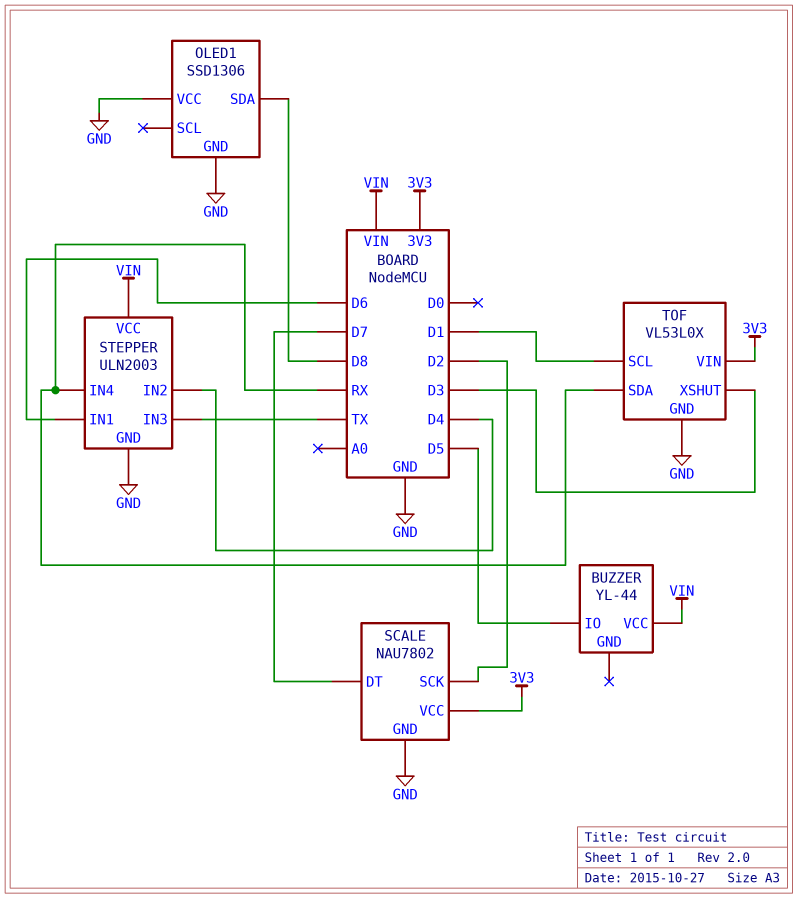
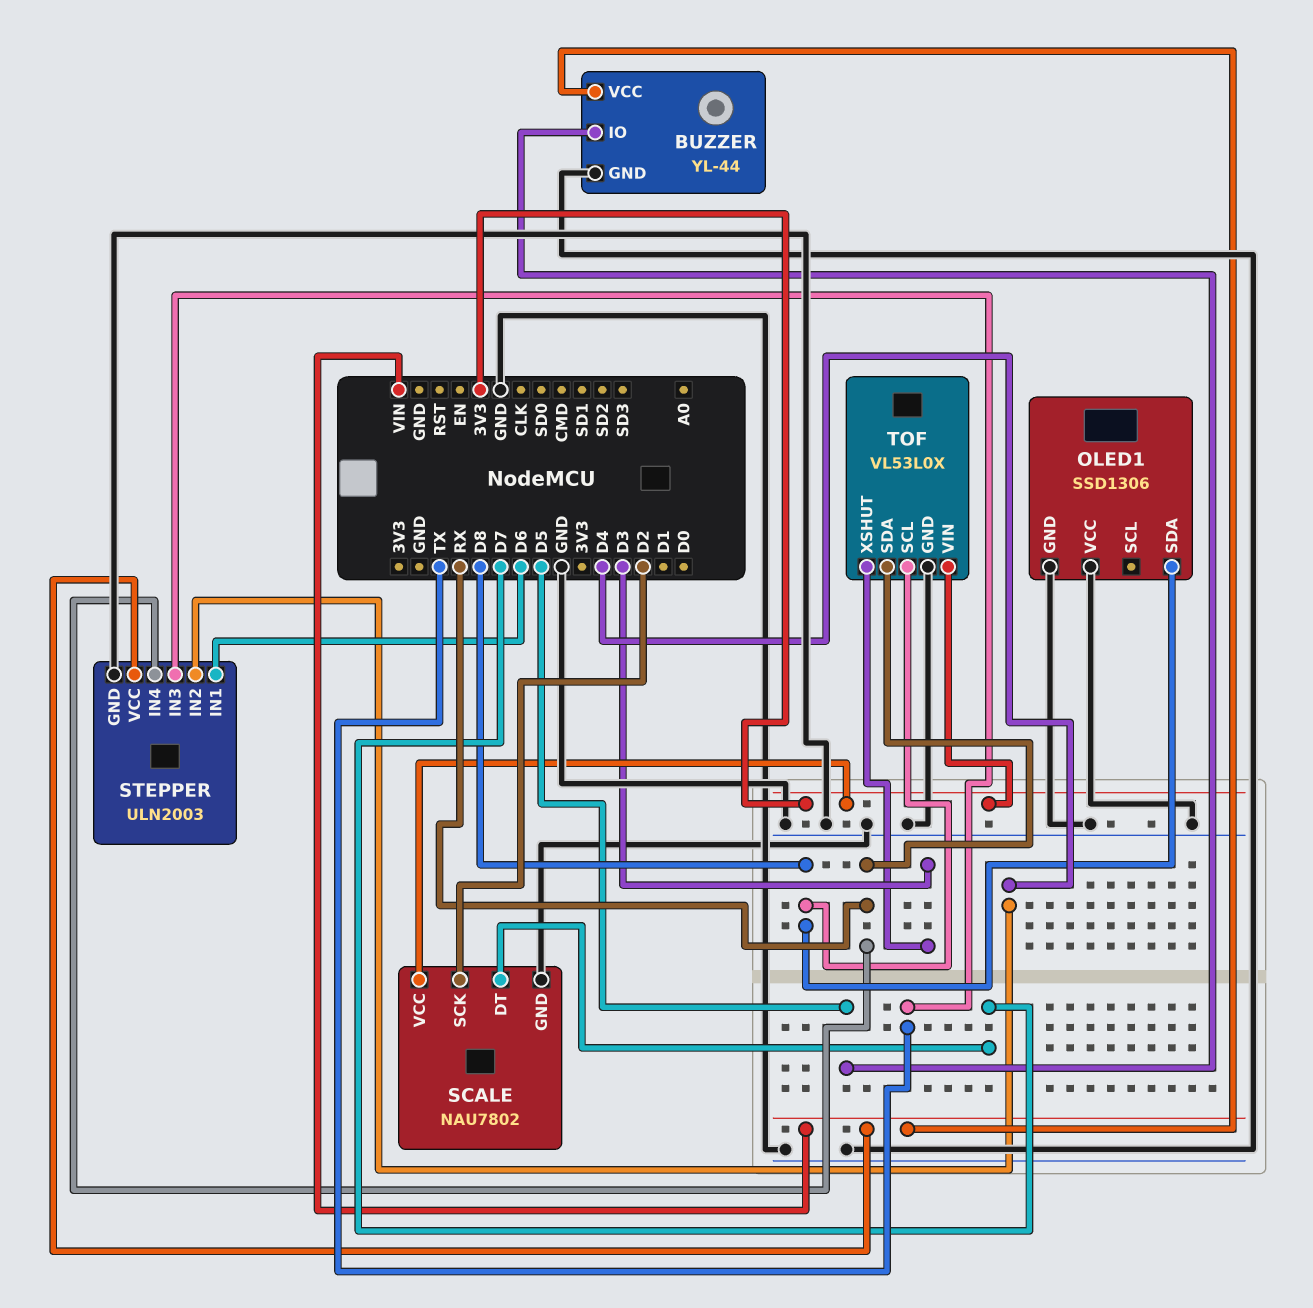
BUZZER pin GND: none -> GND
TOF pin SCL: D1 -> D8

